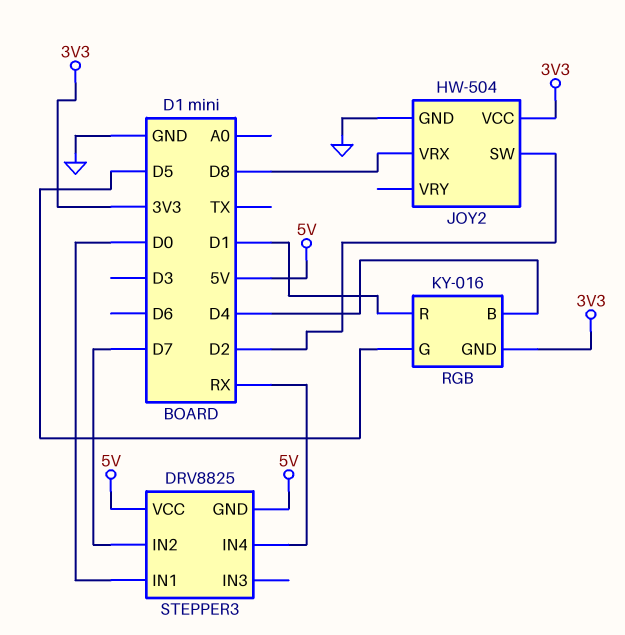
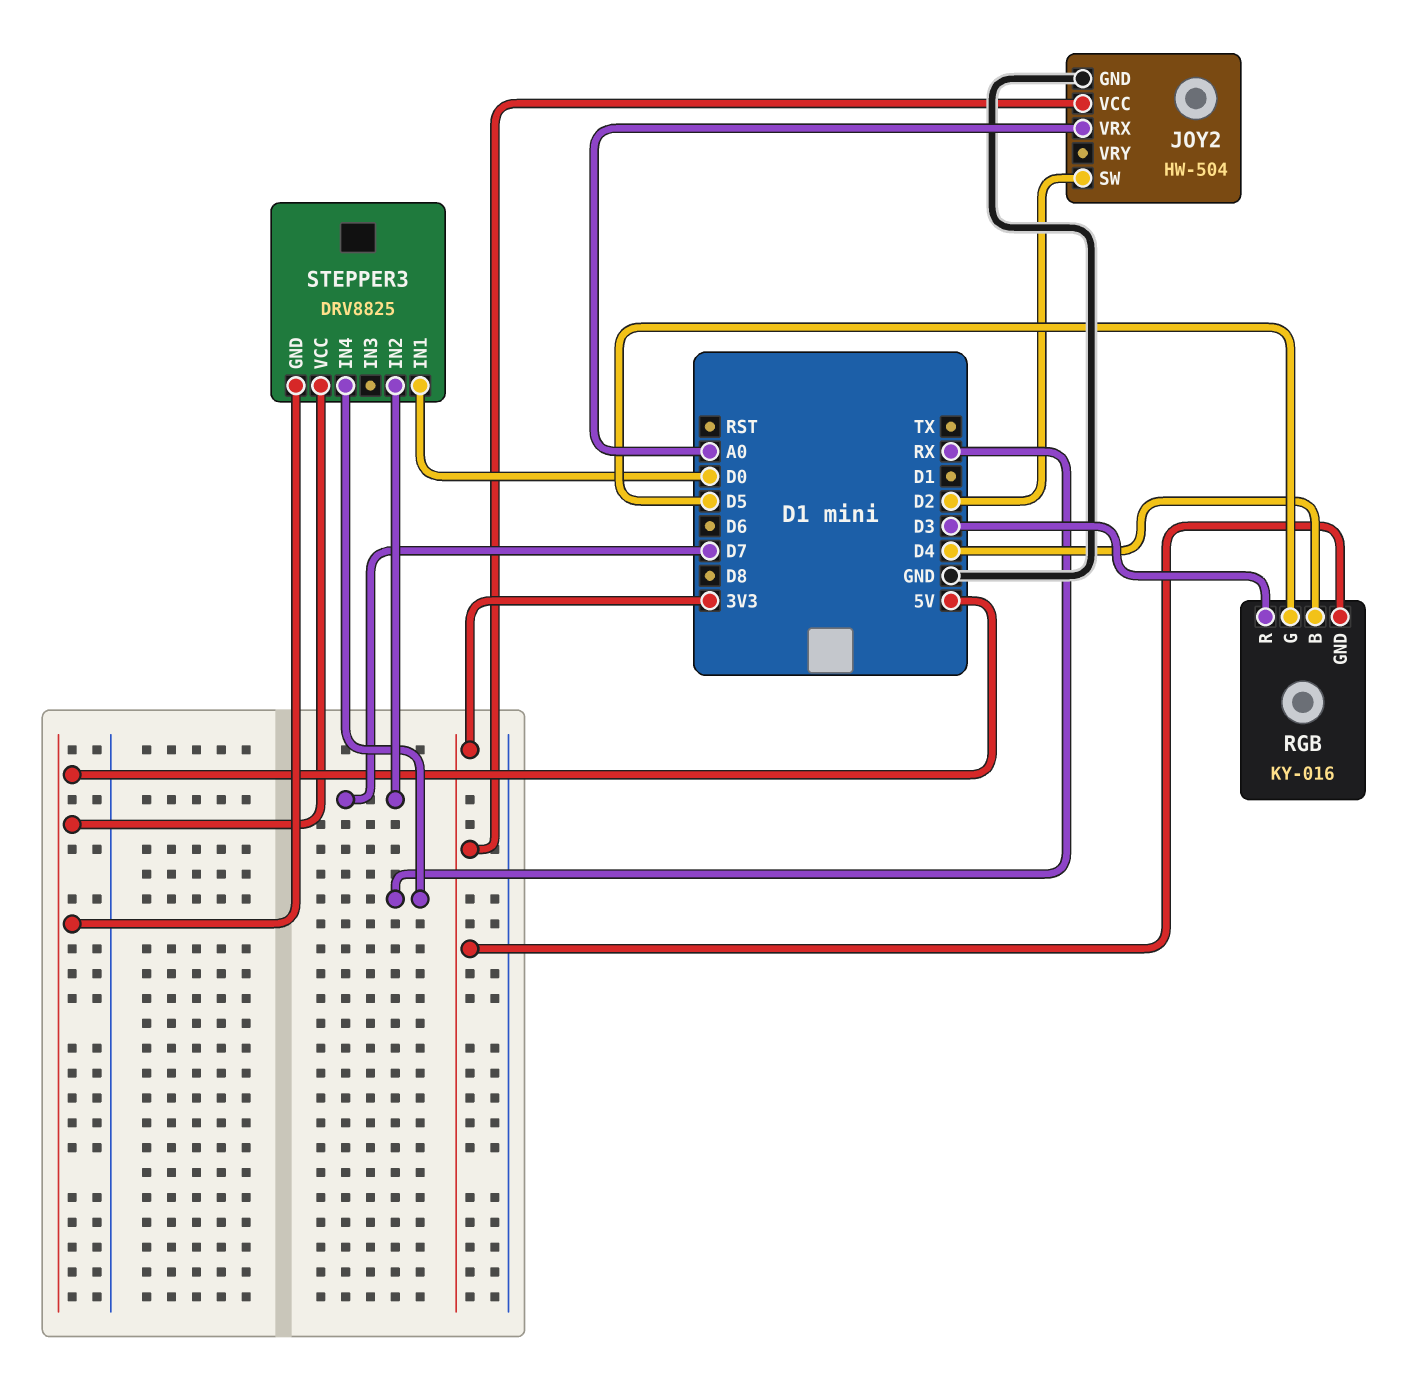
JOY2 pin VRX: D8 -> A0
RGB pin R: D1 -> D3

